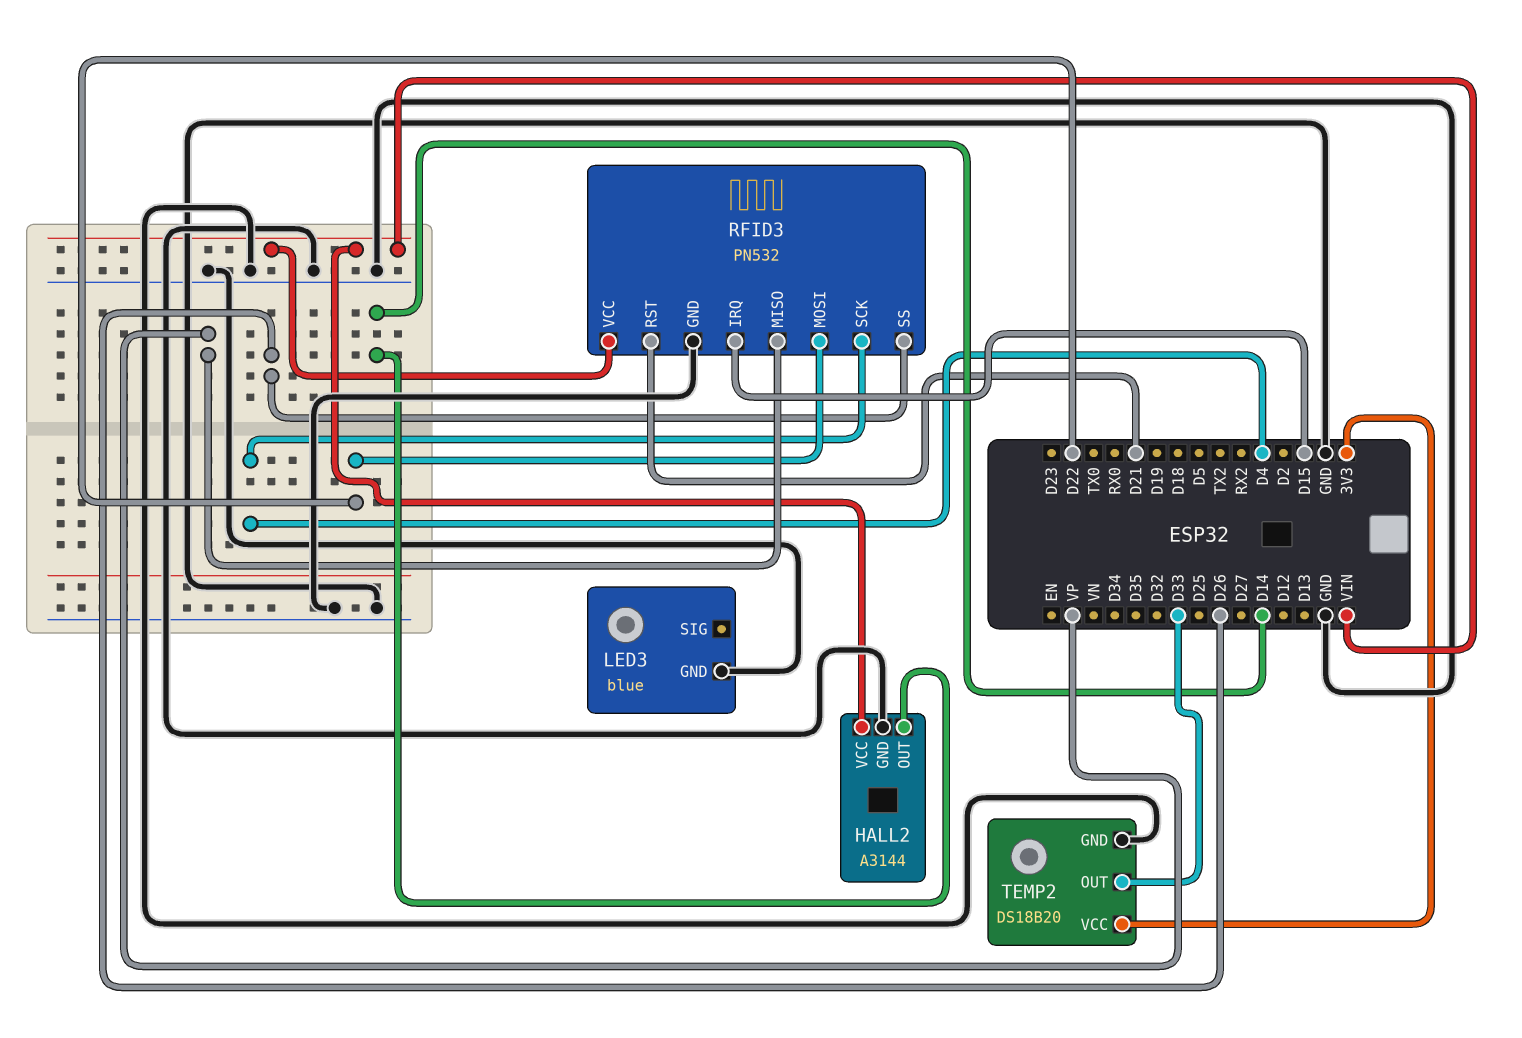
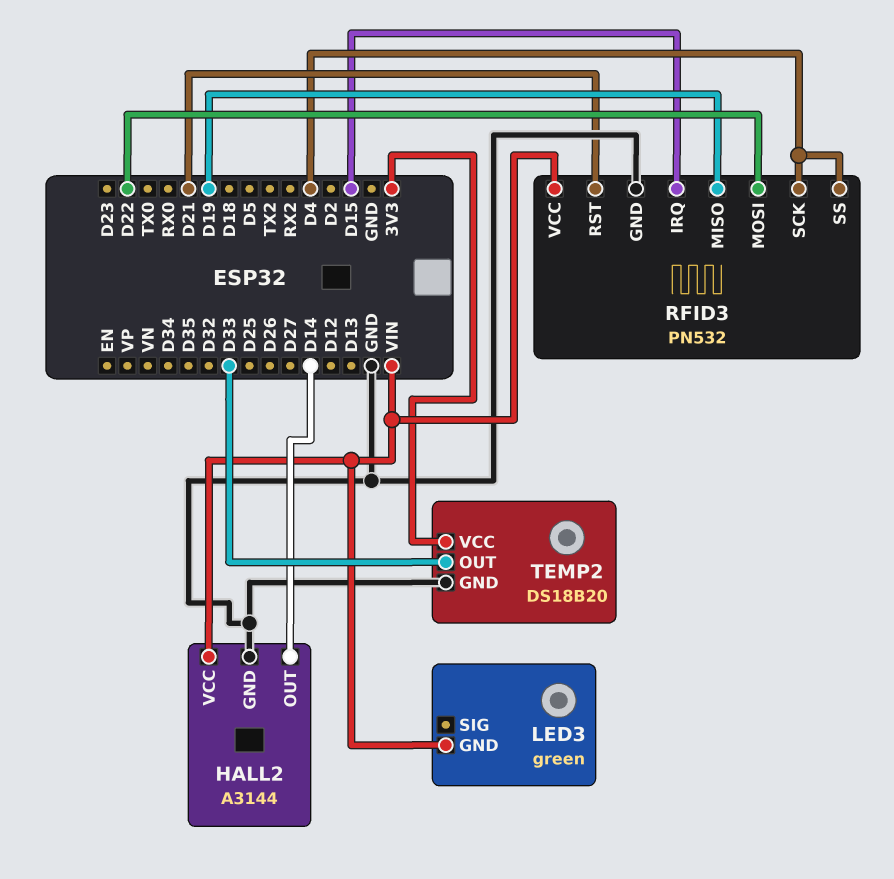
LED3: blue -> green
LED3 pin GND: GND -> VIN
RFID3 pin MISO: VP -> D19
RFID3 pin SS: D26 -> D4

